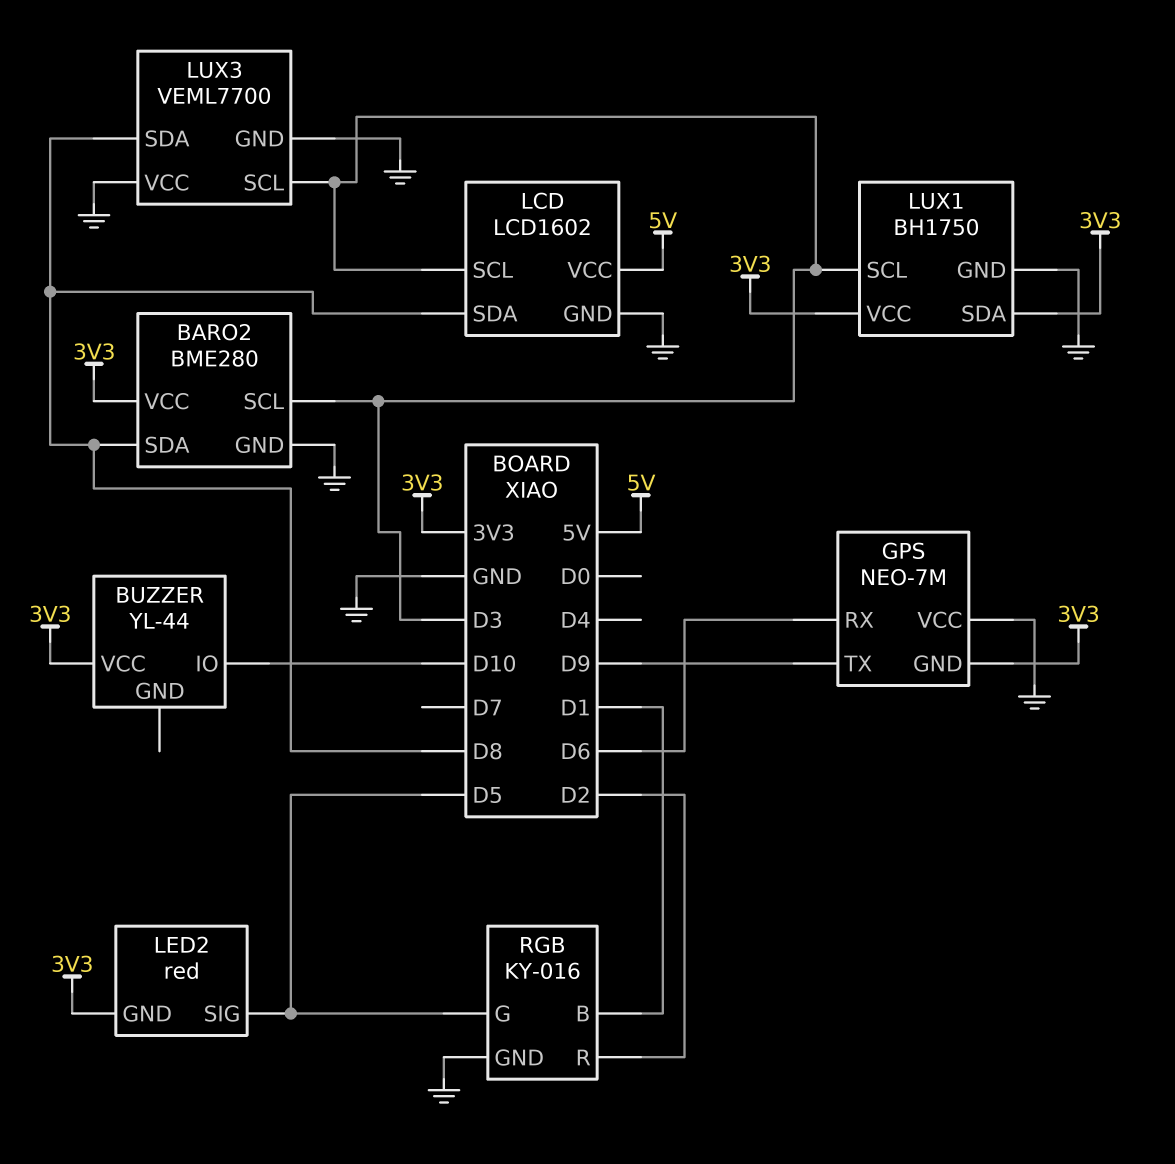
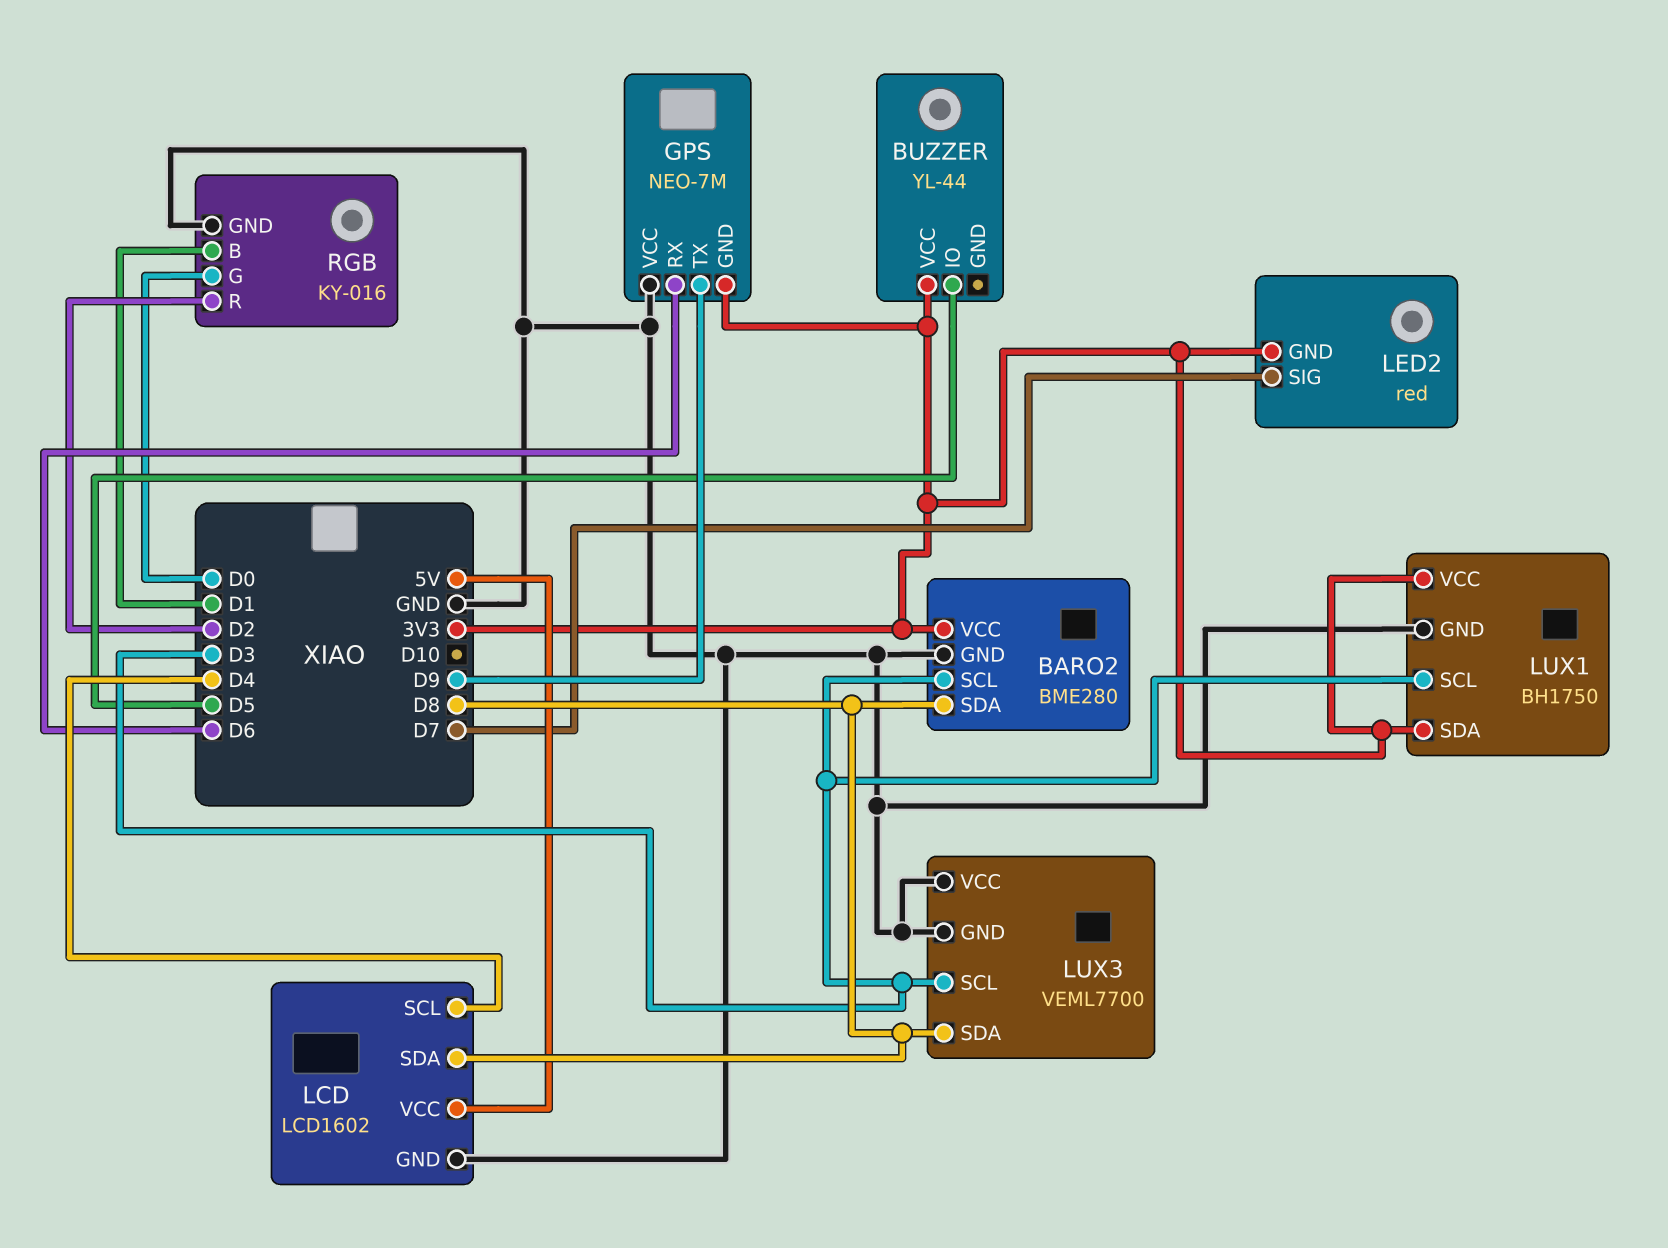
BUZZER pin IO: D10 -> D5
LCD pin SCL: D3 -> D4
LED2 pin SIG: D5 -> D7
RGB pin G: D5 -> D0

